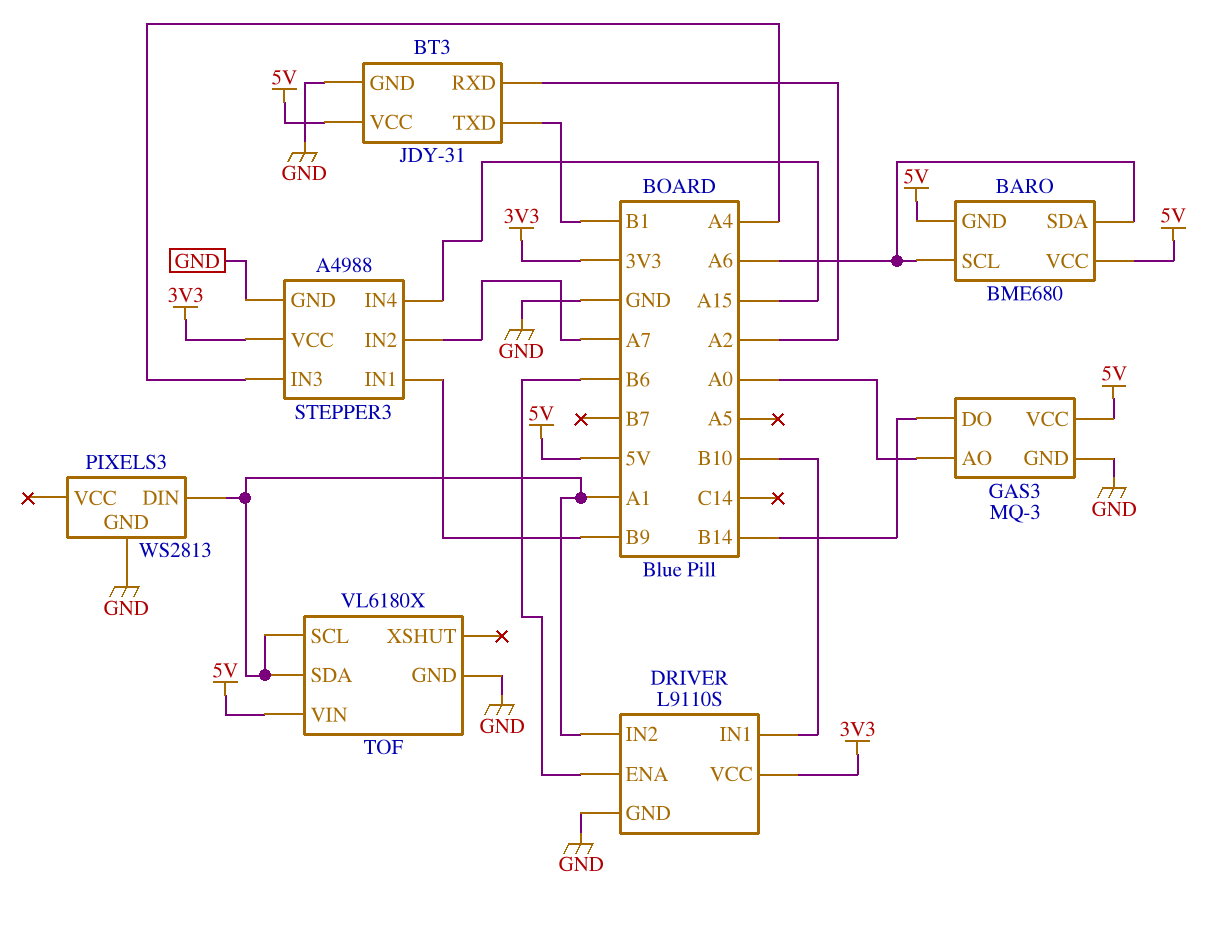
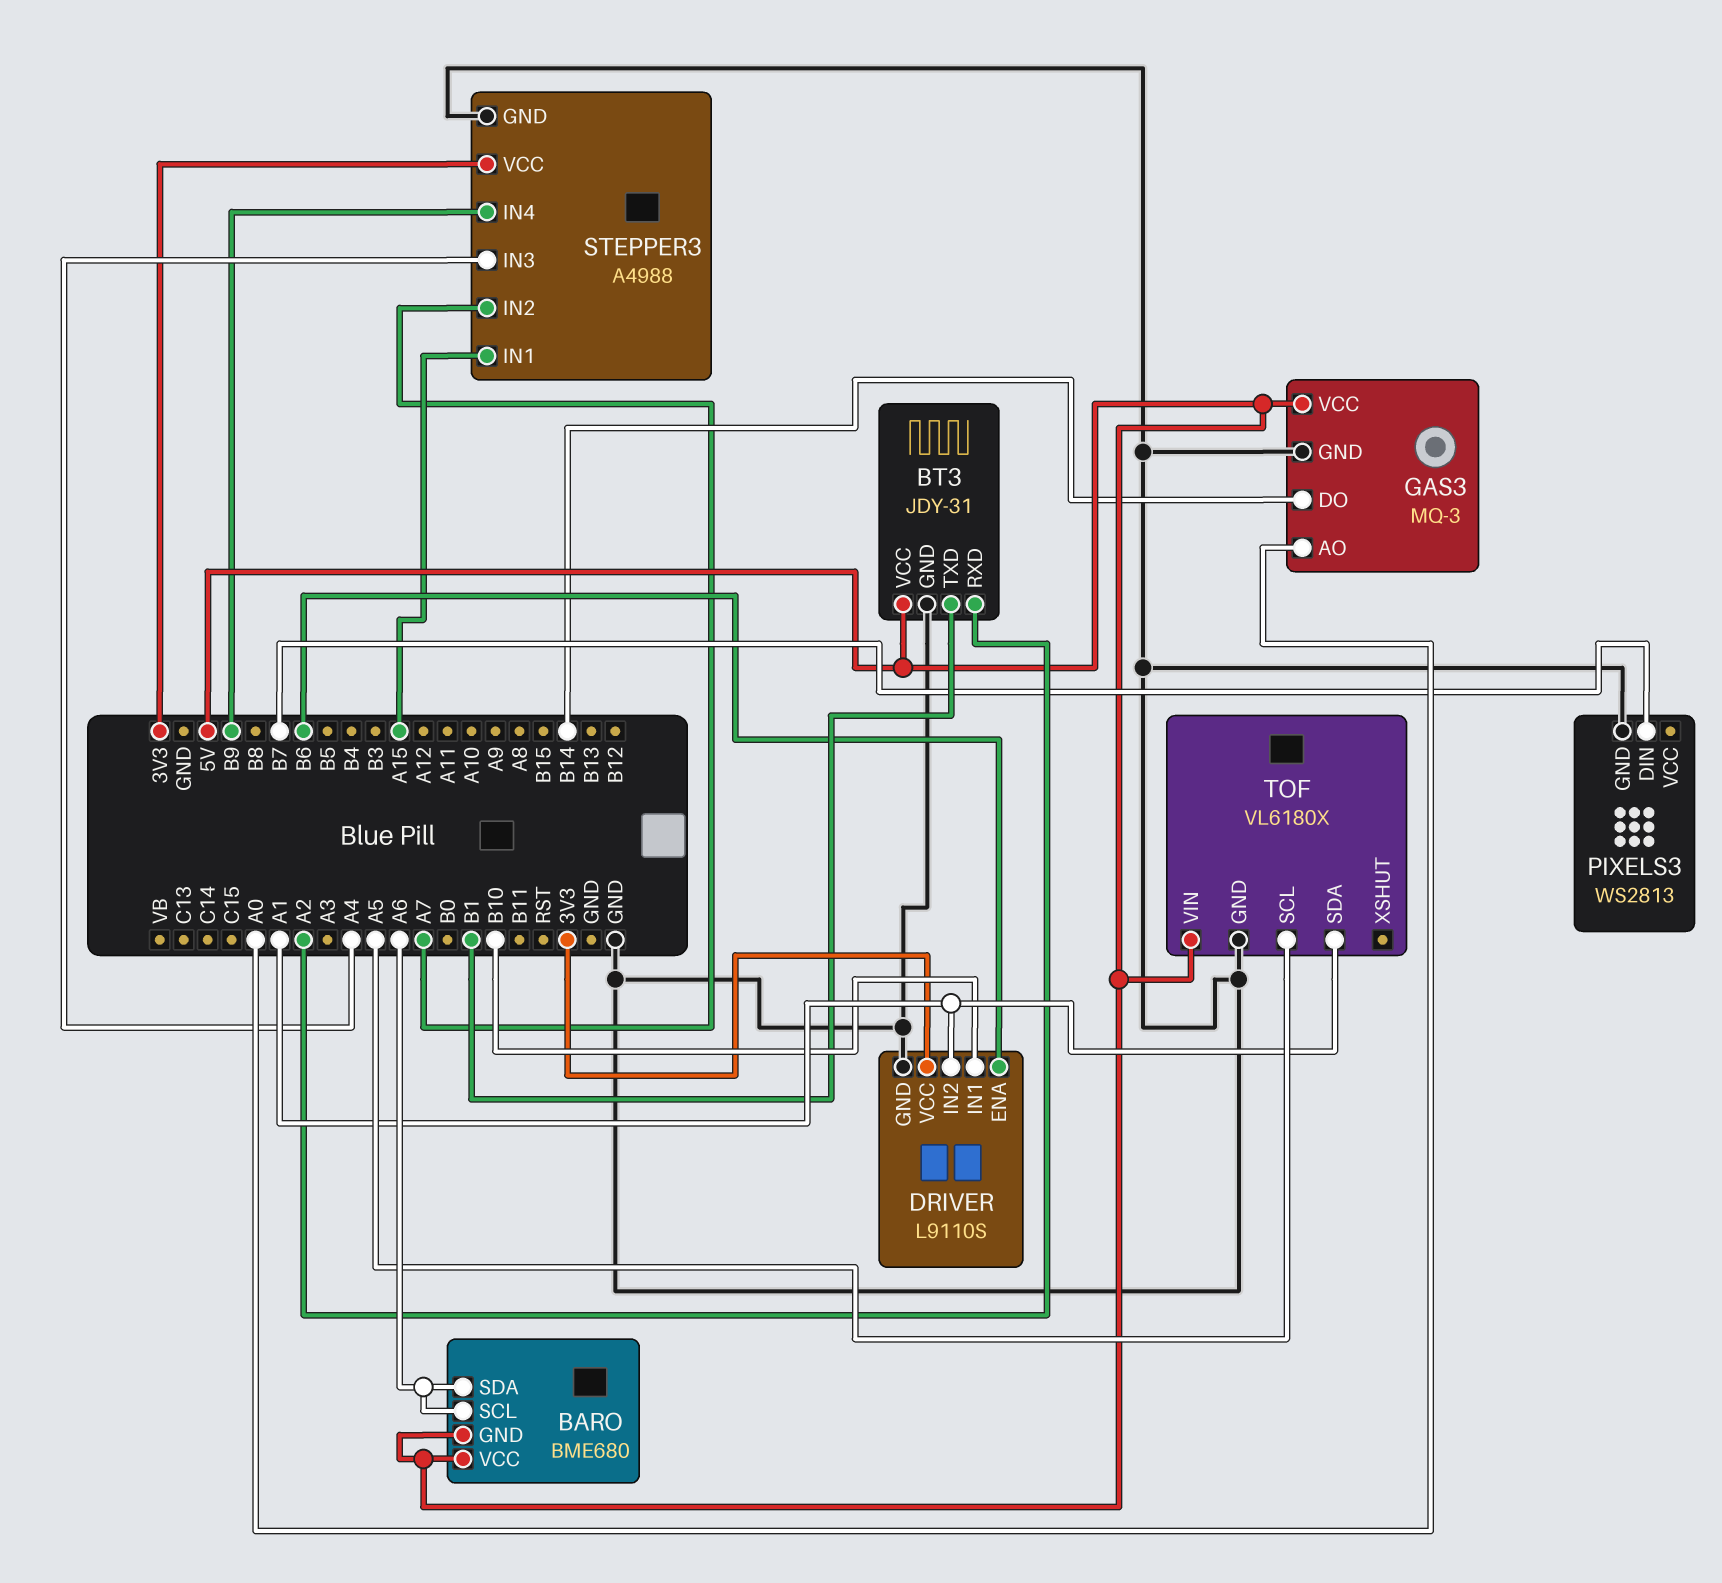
PIXELS3 pin DIN: A1 -> B7
STEPPER3 pin IN1: B9 -> A15
STEPPER3 pin IN4: A15 -> B9
TOF pin SCL: A1 -> A5

